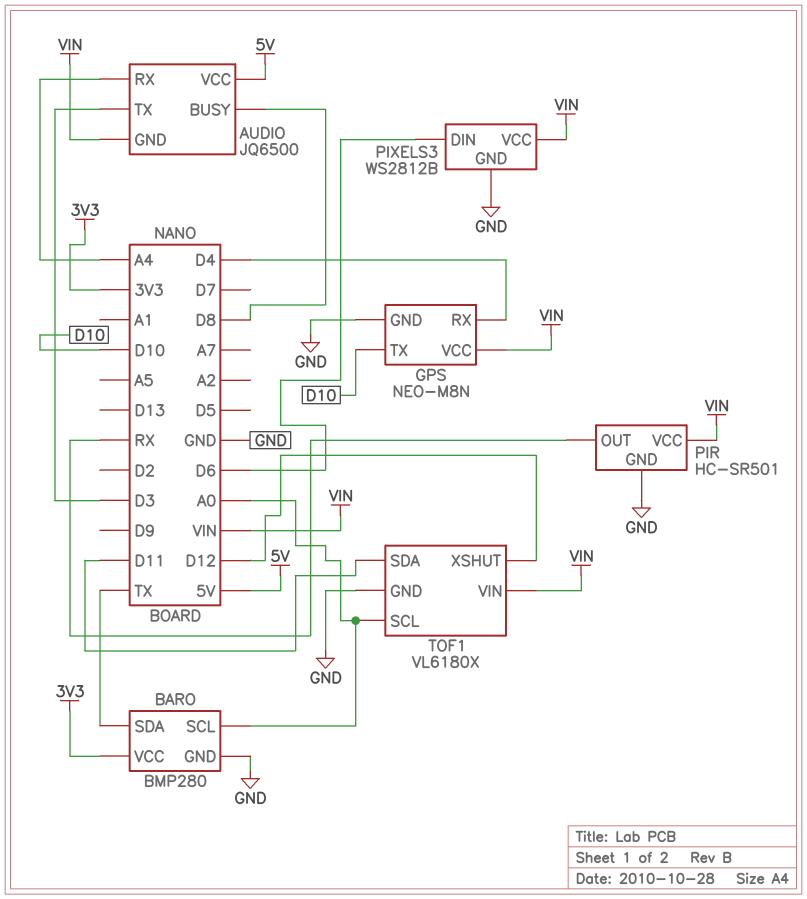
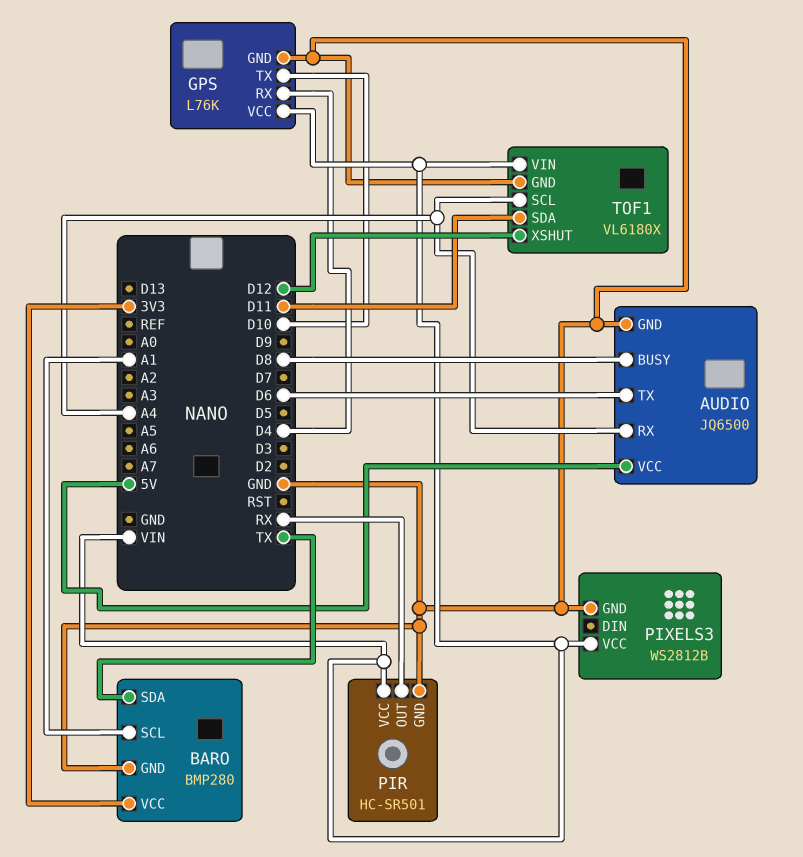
AUDIO pin GND: VIN -> GND
AUDIO pin TX: D3 -> D6
BARO pin SCL: A0 -> A1
GPS: NEO-M8N -> L76K
PIXELS3 pin DIN: D6 -> none
TOF1 pin SCL: A0 -> A4

